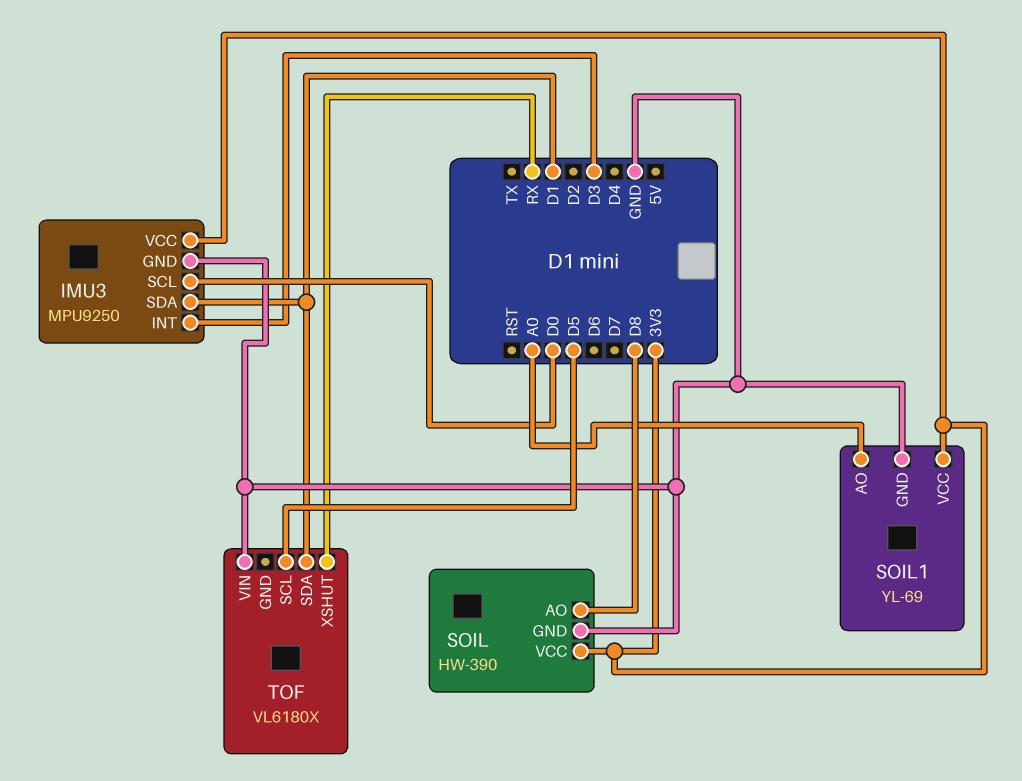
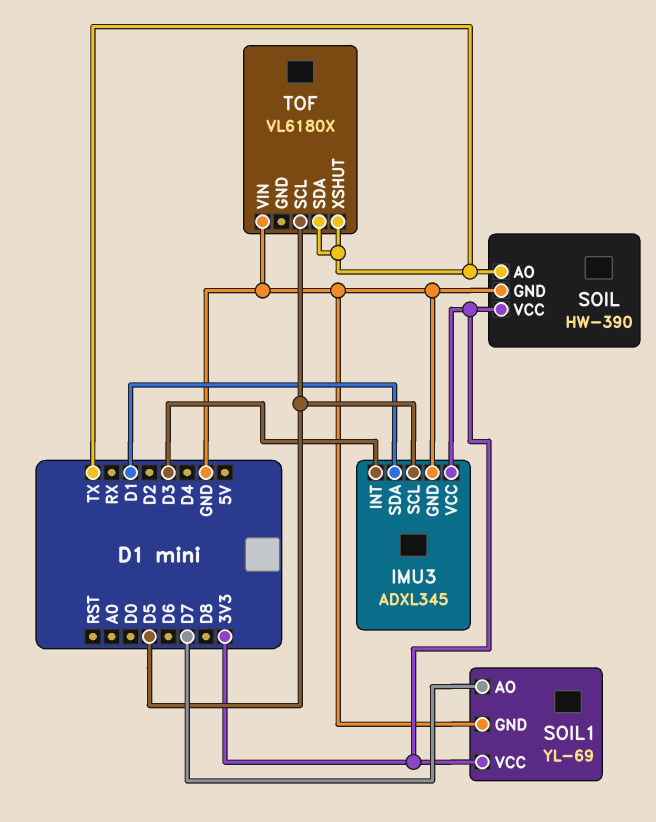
IMU3: MPU9250 -> ADXL345
IMU3 pin SCL: D0 -> D5
SOIL pin AO: D8 -> TX
SOIL1 pin AO: A0 -> D7
TOF pin SDA: D1 -> TX
TOF pin XSHUT: RX -> TX

